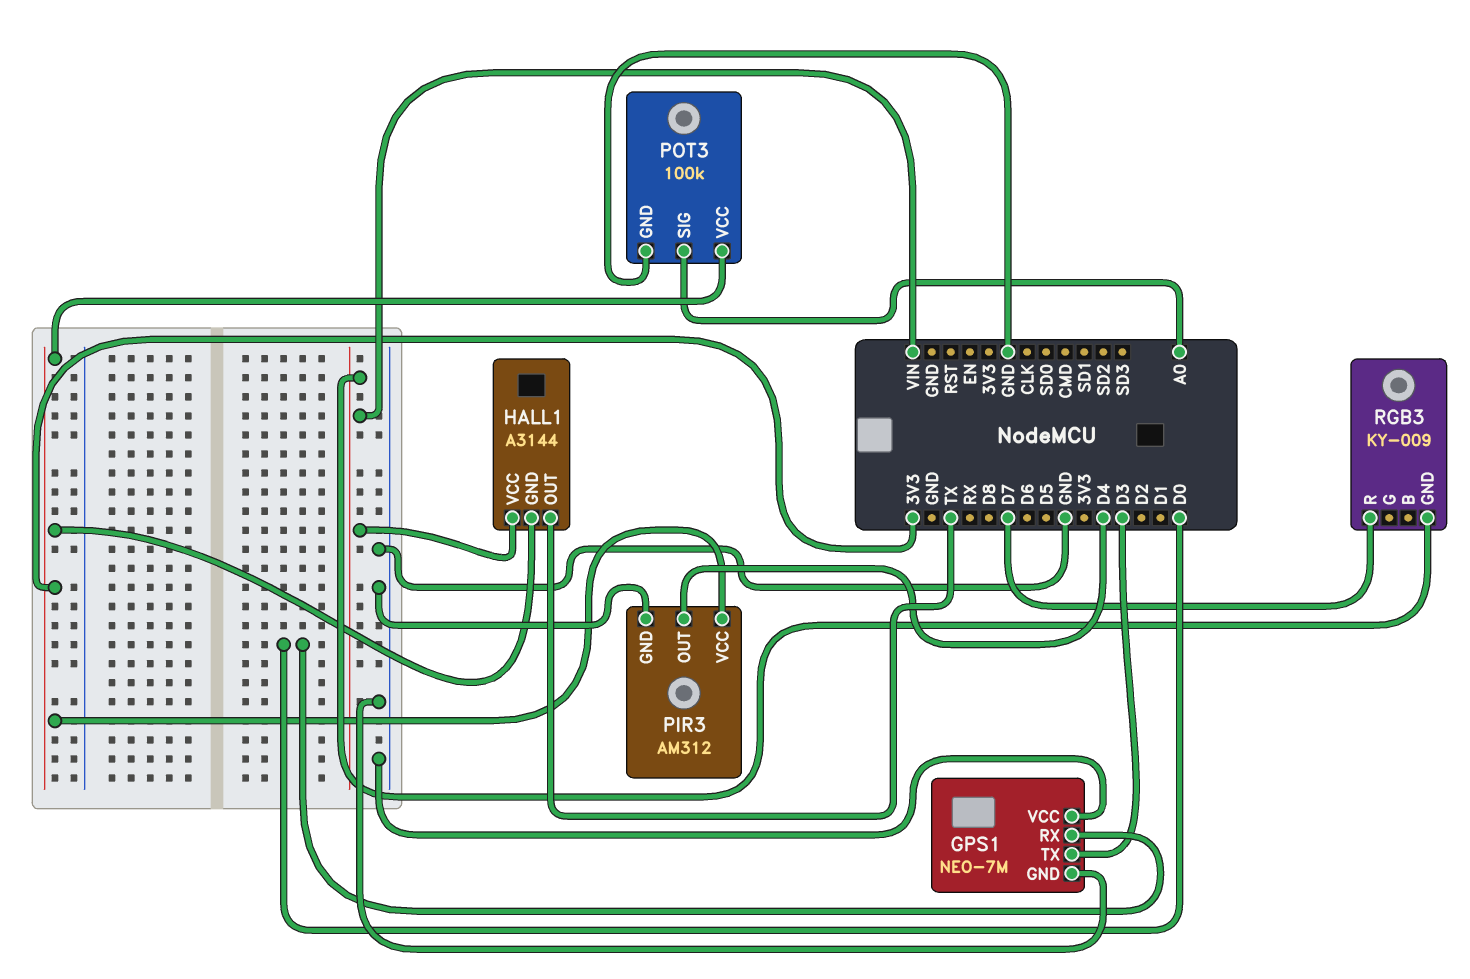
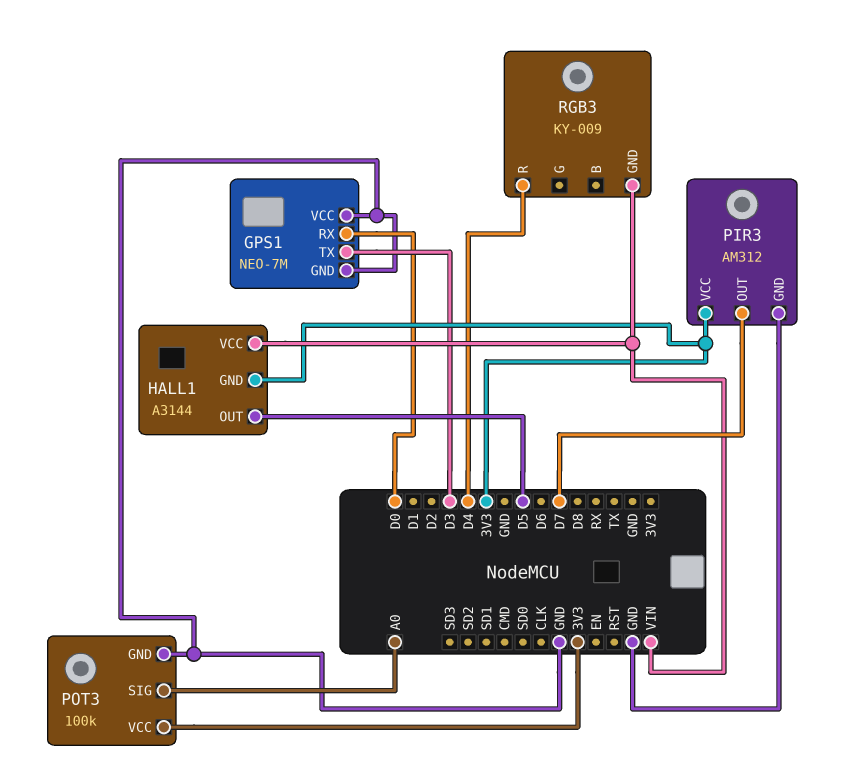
HALL1 pin OUT: TX -> D5
PIR3 pin OUT: D4 -> D7
RGB3 pin R: D7 -> D4

